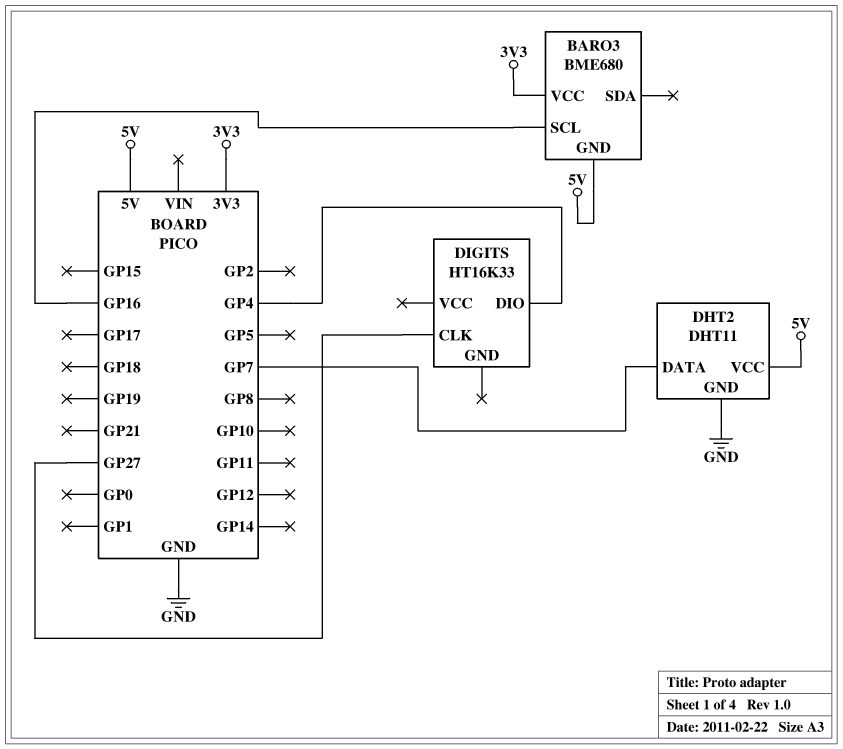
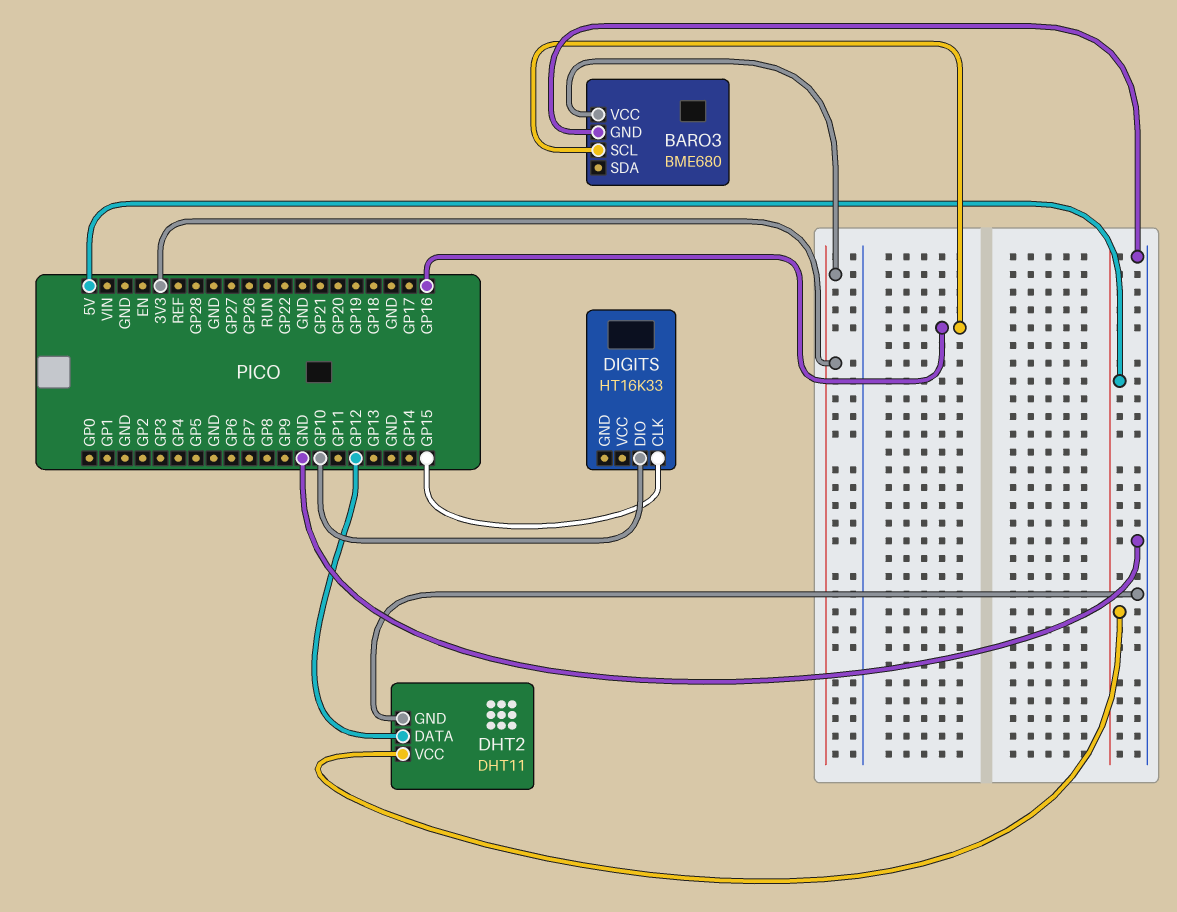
BARO3 pin GND: 5V -> GND
DHT2 pin DATA: GP7 -> GP12
DIGITS pin CLK: GP27 -> GP15
DIGITS pin DIO: GP4 -> GP10

